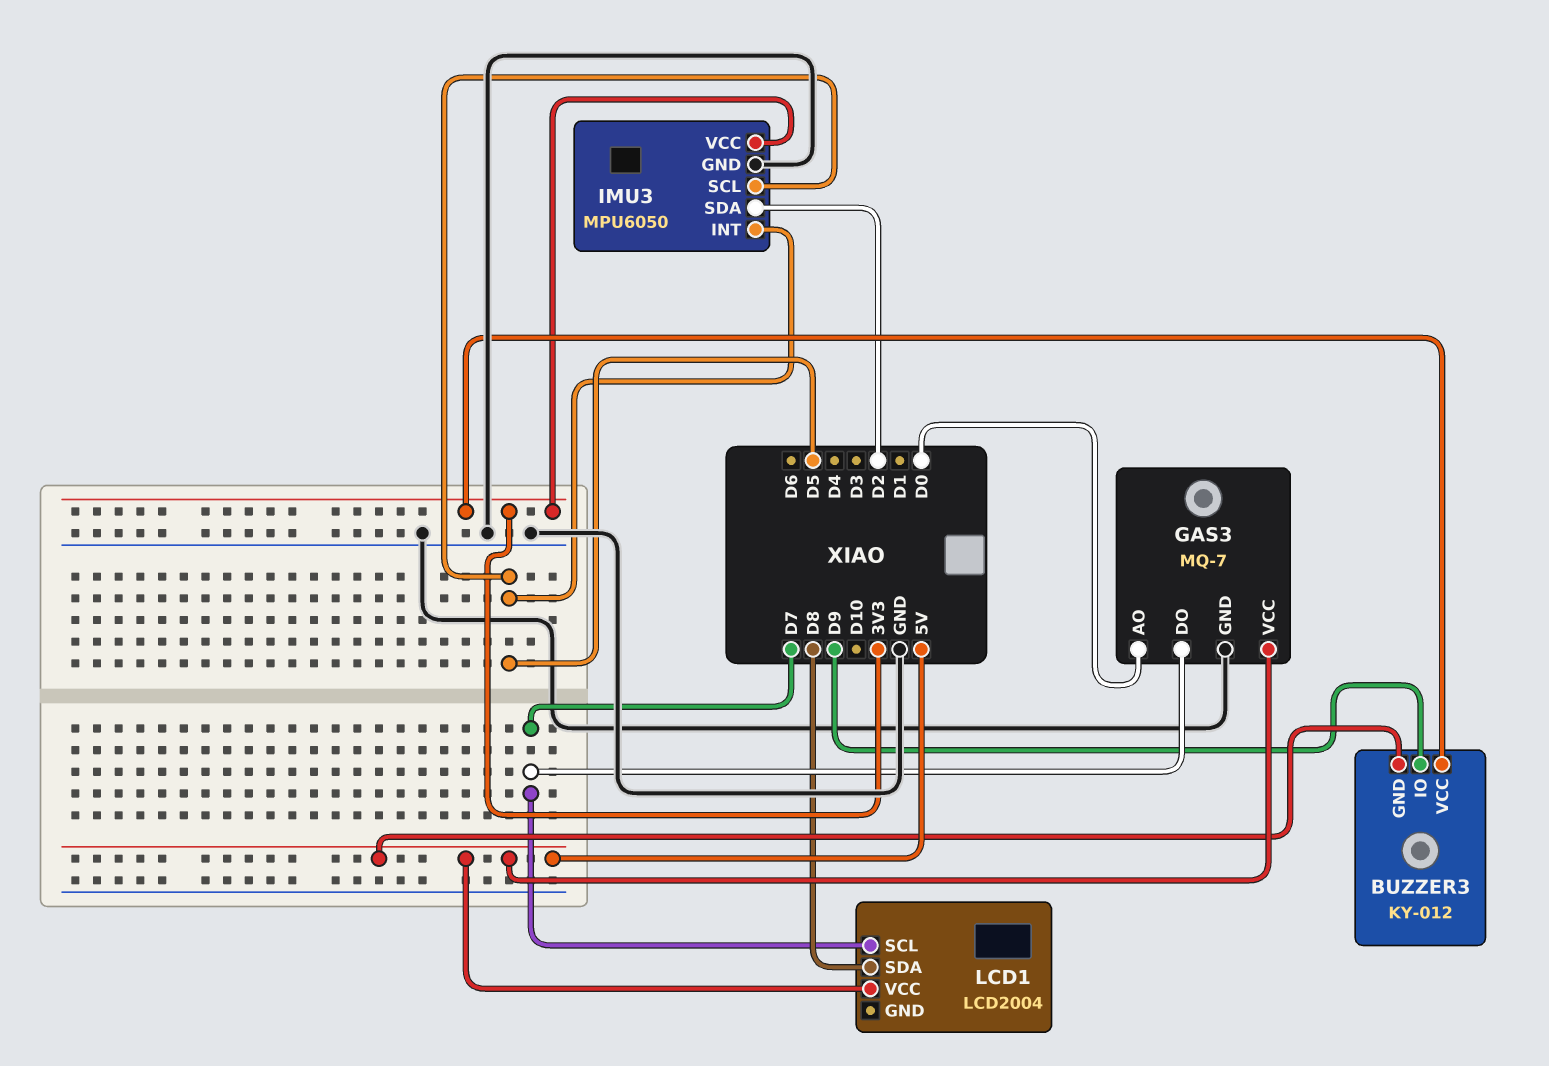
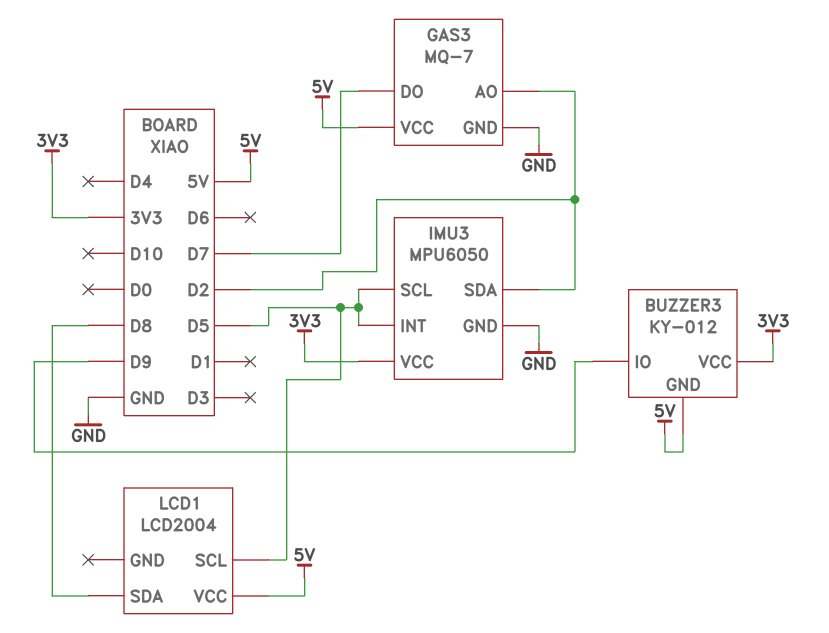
GAS3 pin AO: D0 -> D2
LCD1 pin SCL: D7 -> D5

